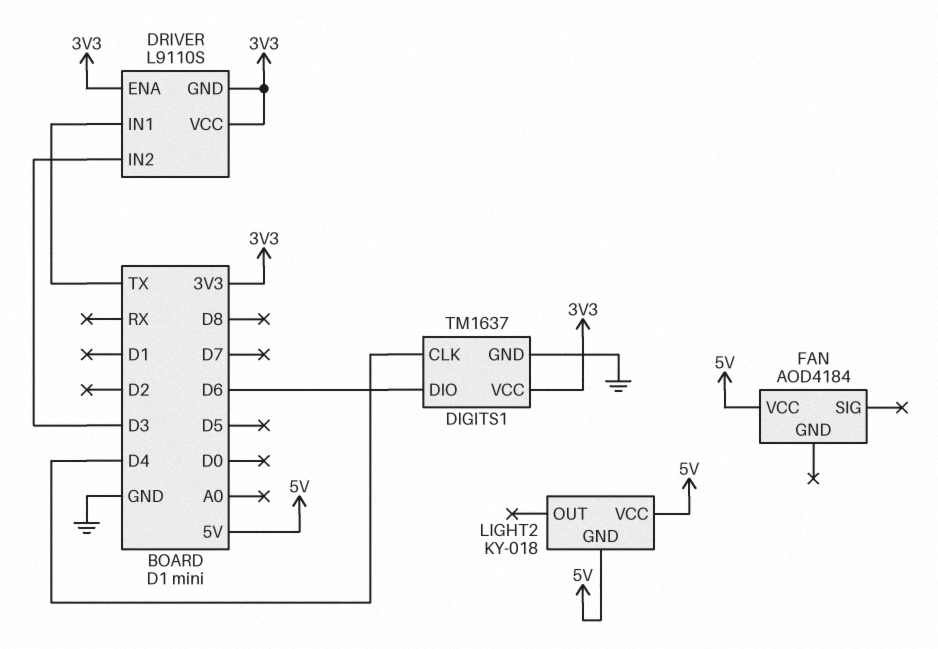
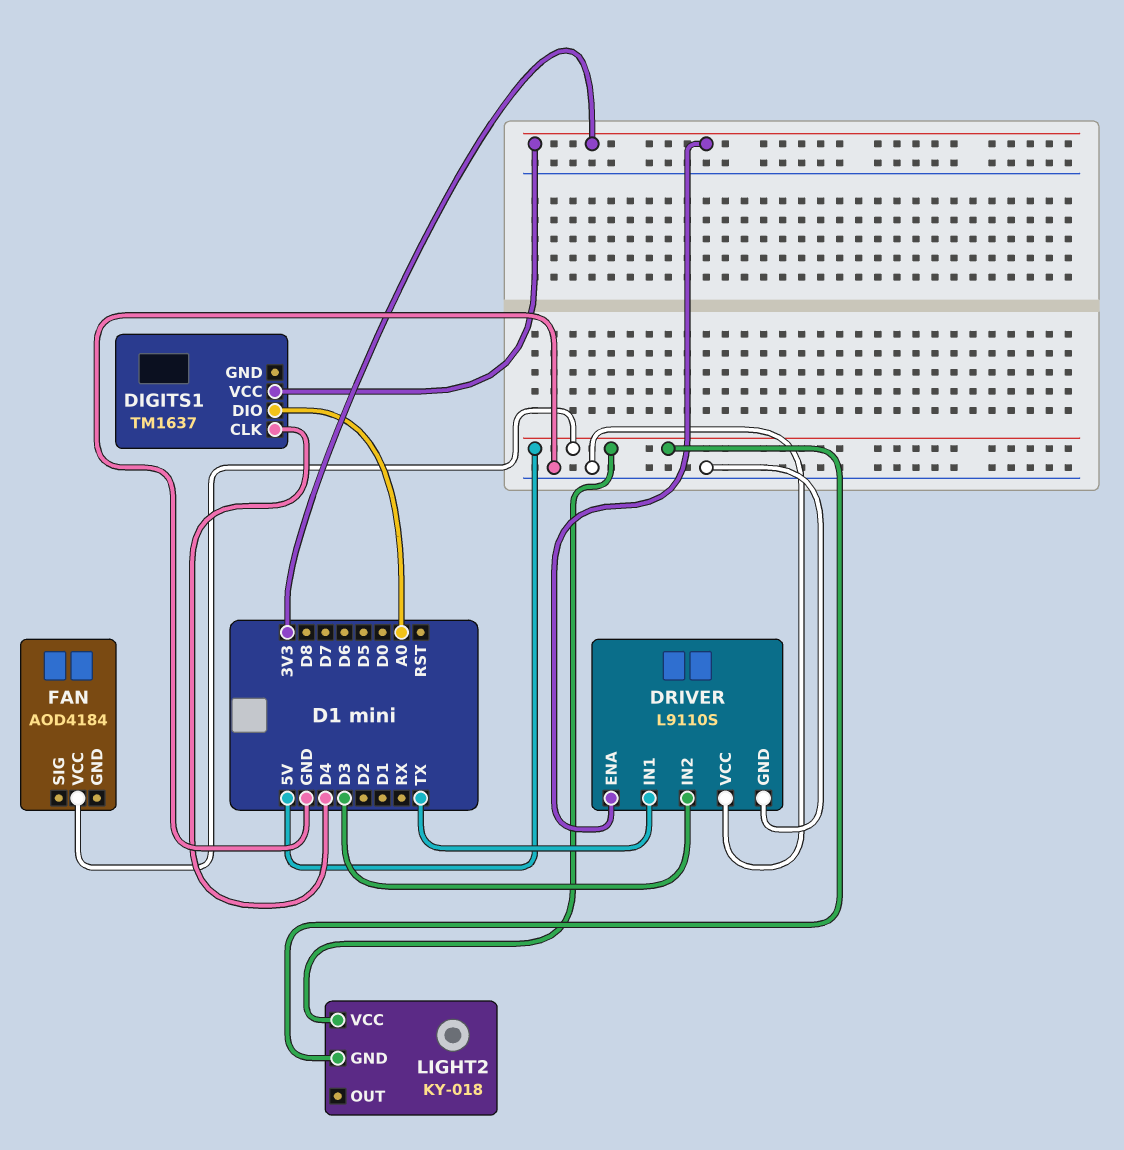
DIGITS1 pin DIO: D6 -> A0
DIGITS1 pin GND: GND -> none
DRIVER pin GND: 3V3 -> GND
DRIVER pin VCC: 3V3 -> GND

